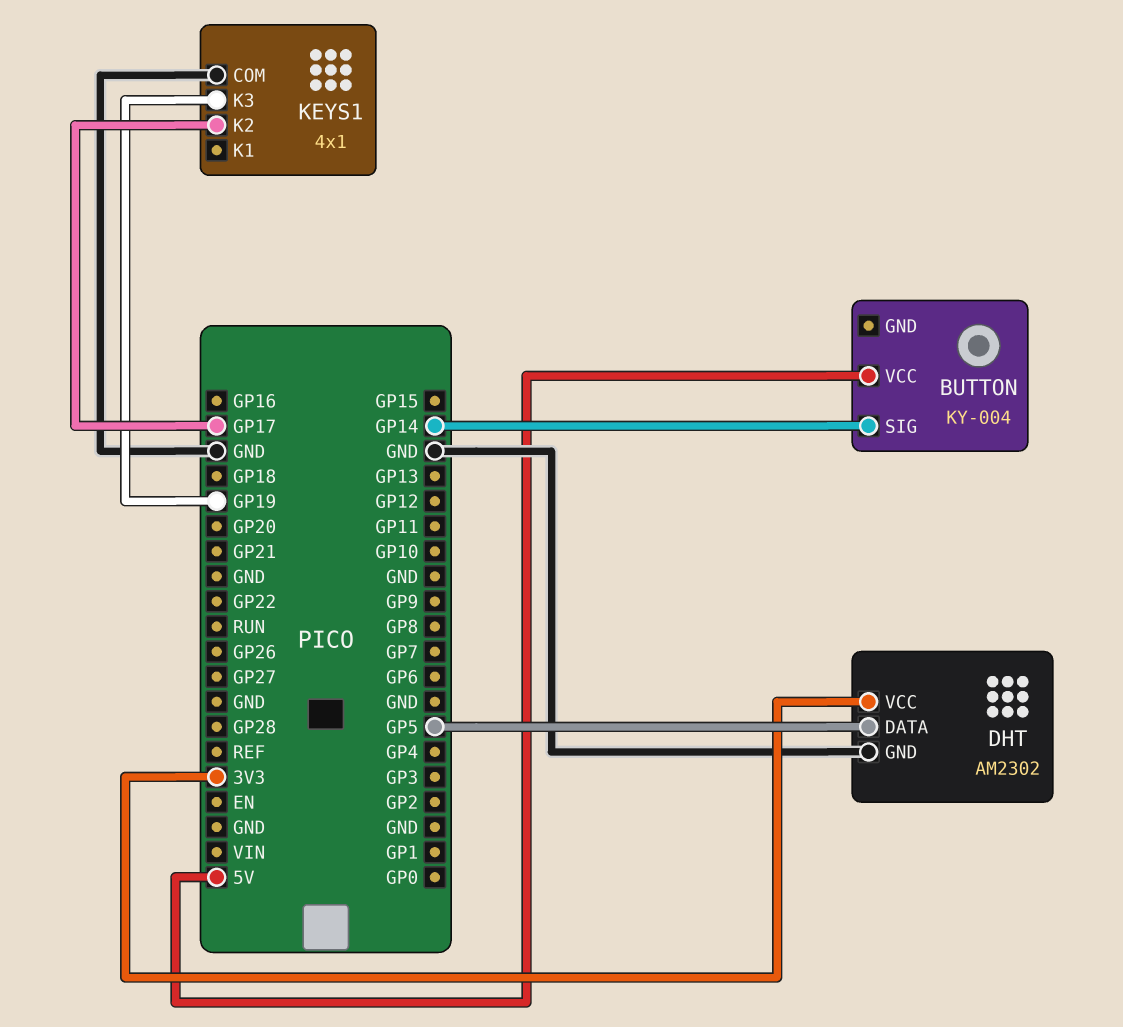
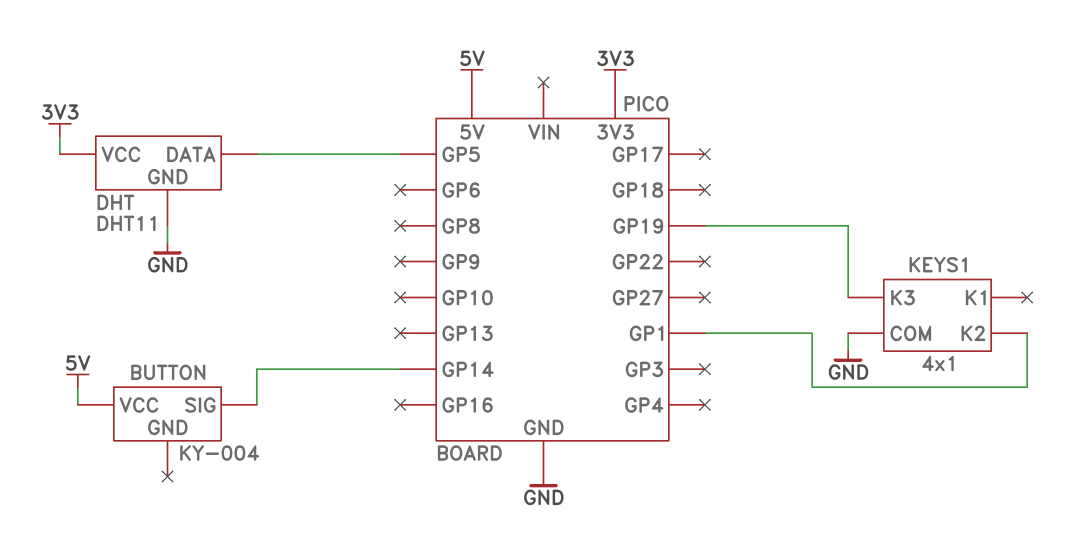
DHT: AM2302 -> DHT11
KEYS1 pin K2: GP17 -> GP1

